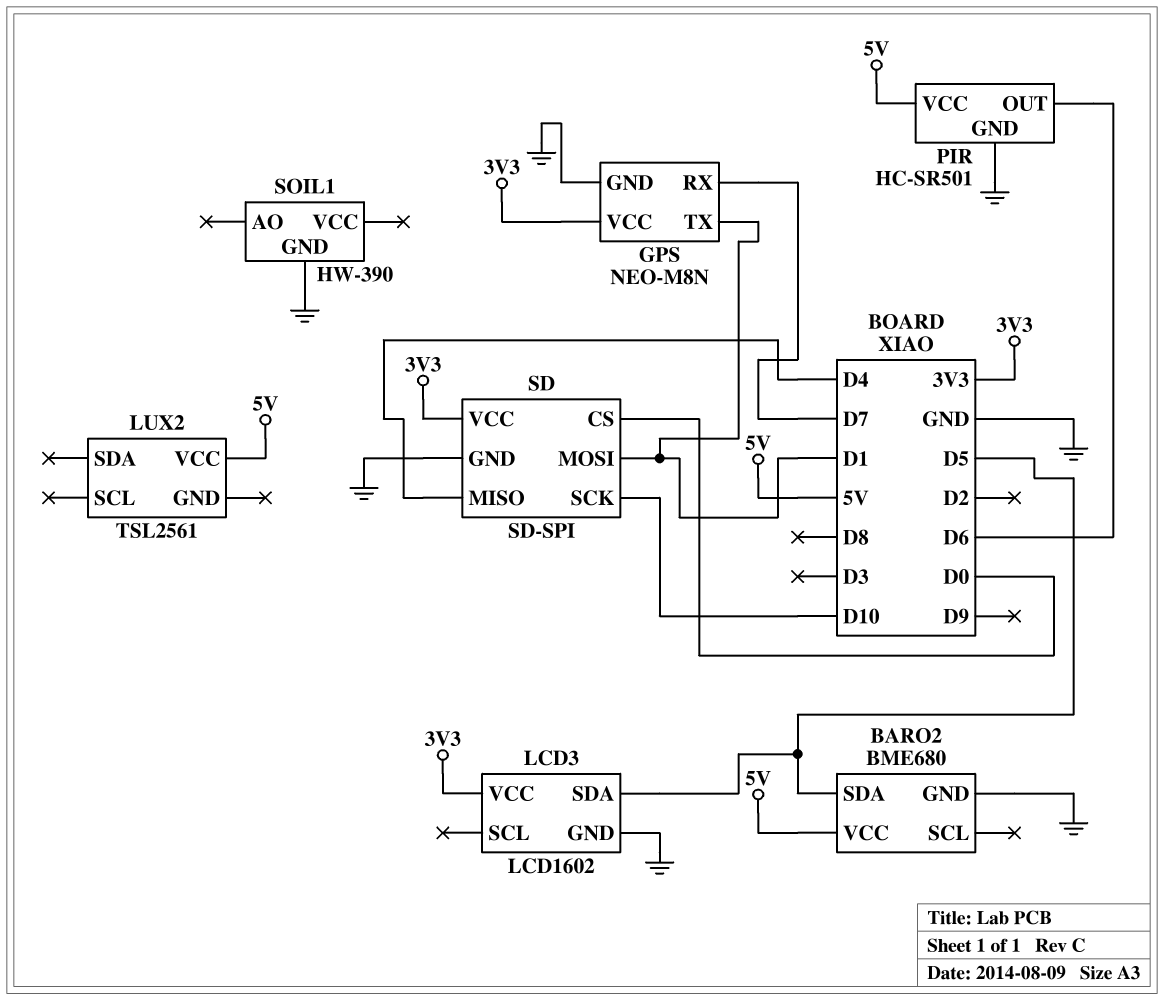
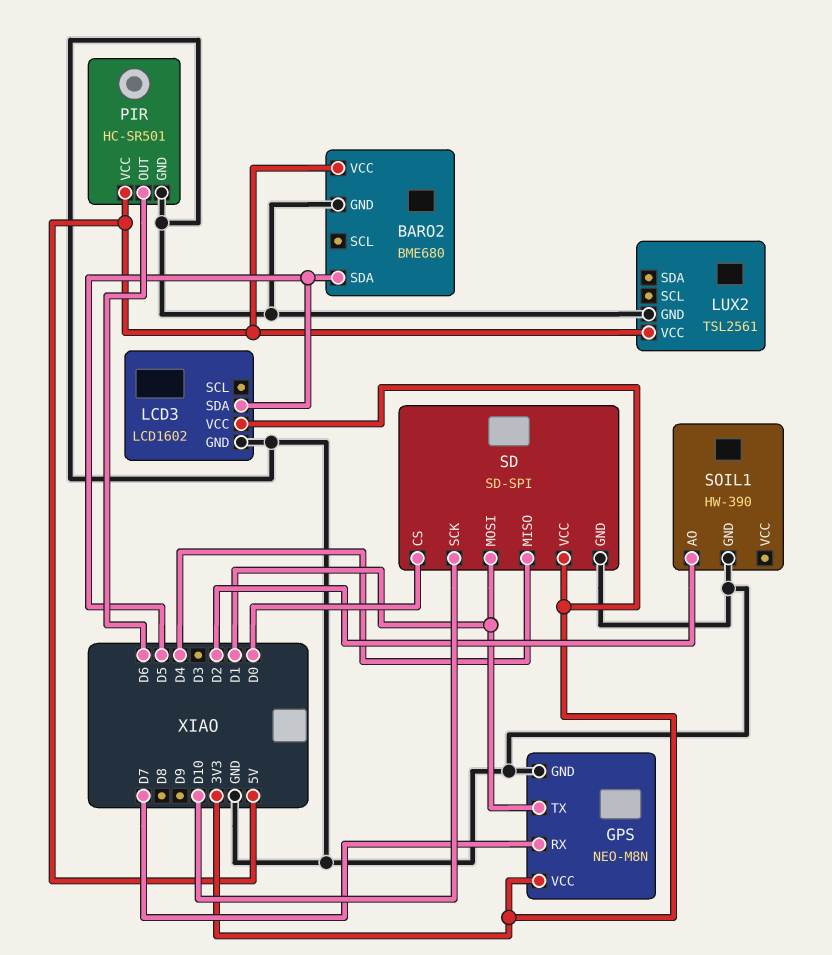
LUX2 pin GND: none -> GND
SOIL1 pin AO: none -> D2

